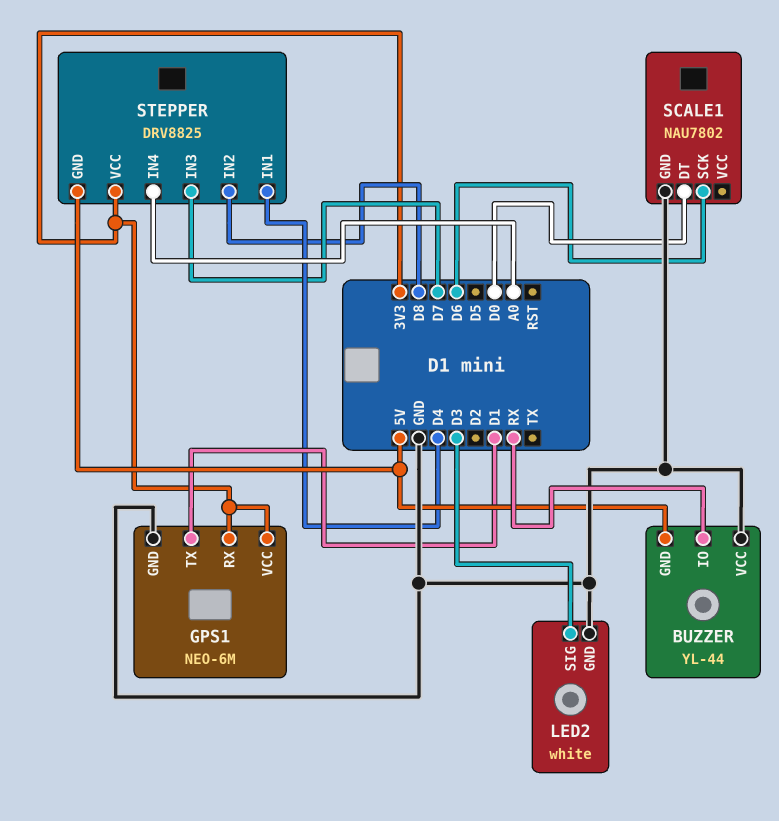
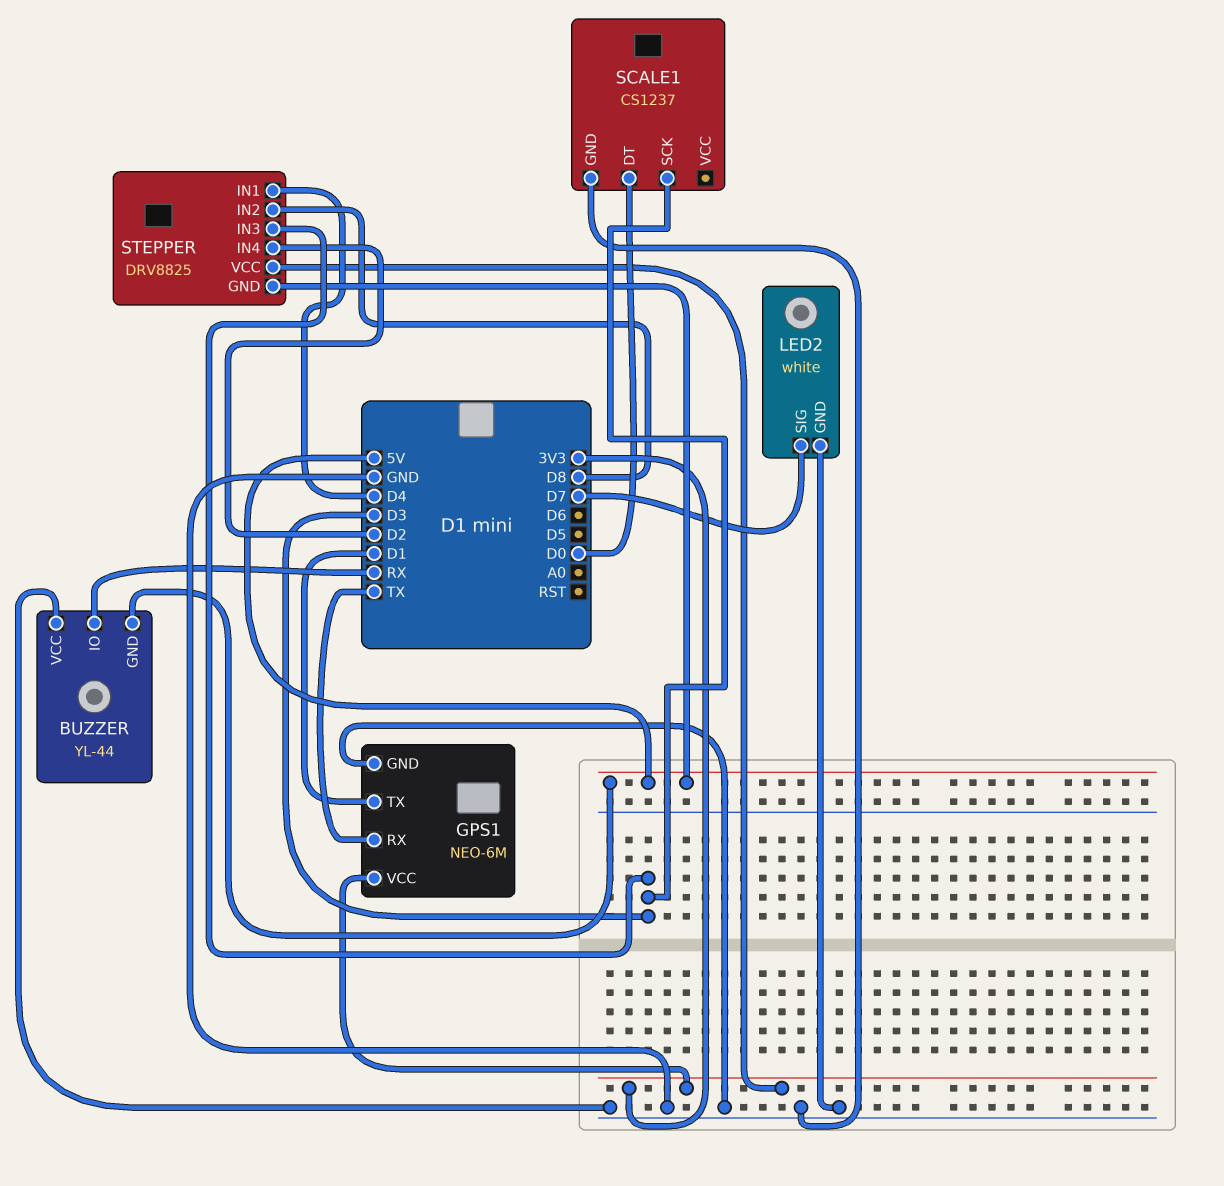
GPS1 pin RX: 3V3 -> TX
LED2 pin SIG: D3 -> D7
SCALE1: NAU7802 -> CS1237
SCALE1 pin SCK: D6 -> D3
STEPPER pin IN3: D7 -> D3
STEPPER pin IN4: A0 -> D2

